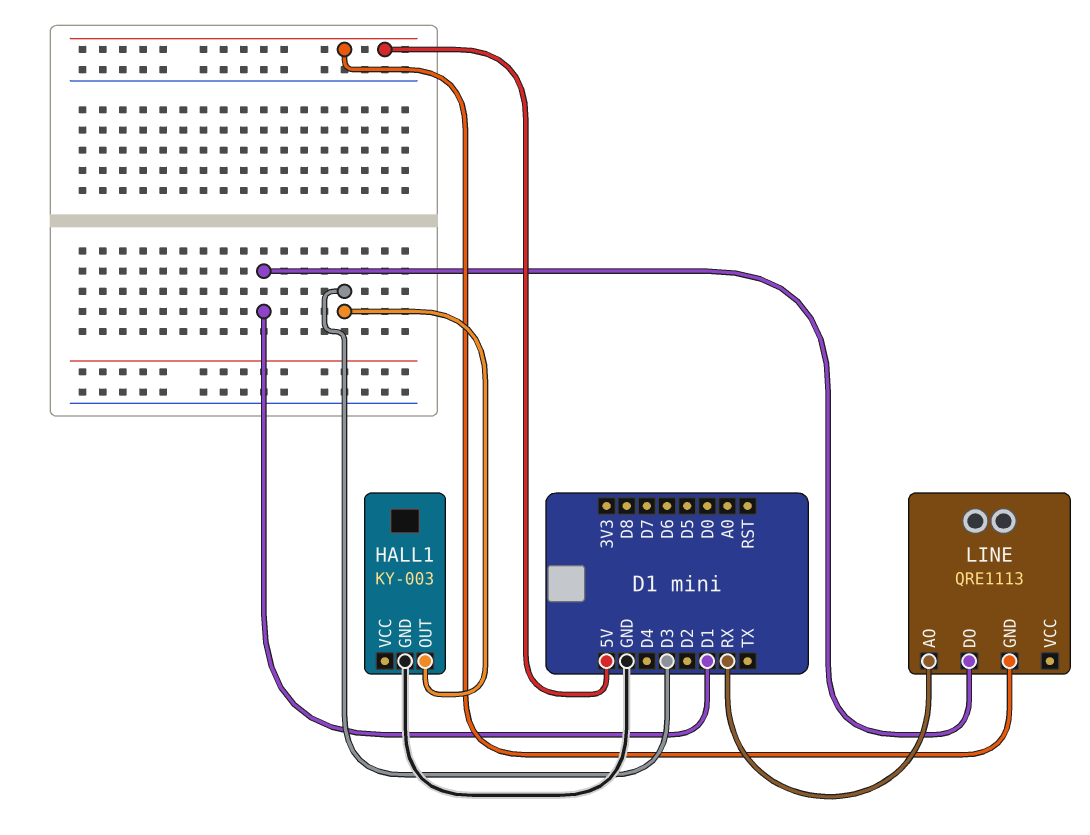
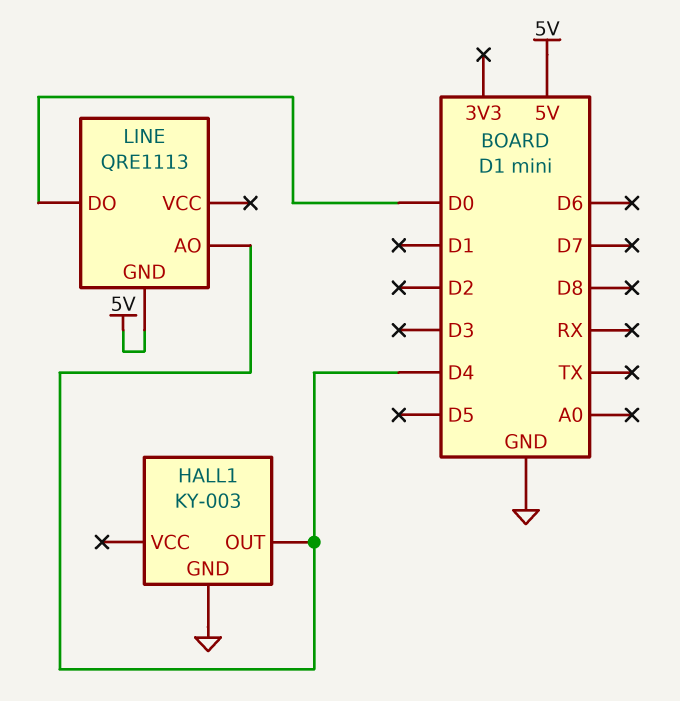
HALL1 pin OUT: D3 -> D4
LINE pin AO: RX -> D4
LINE pin DO: D1 -> D0

